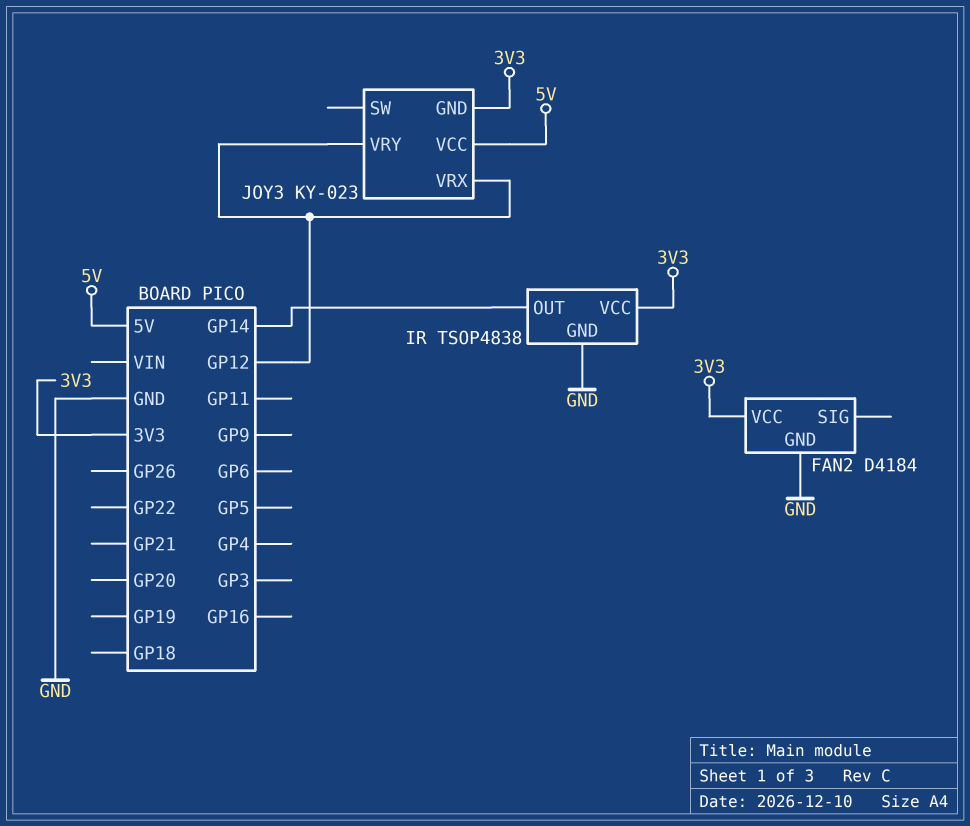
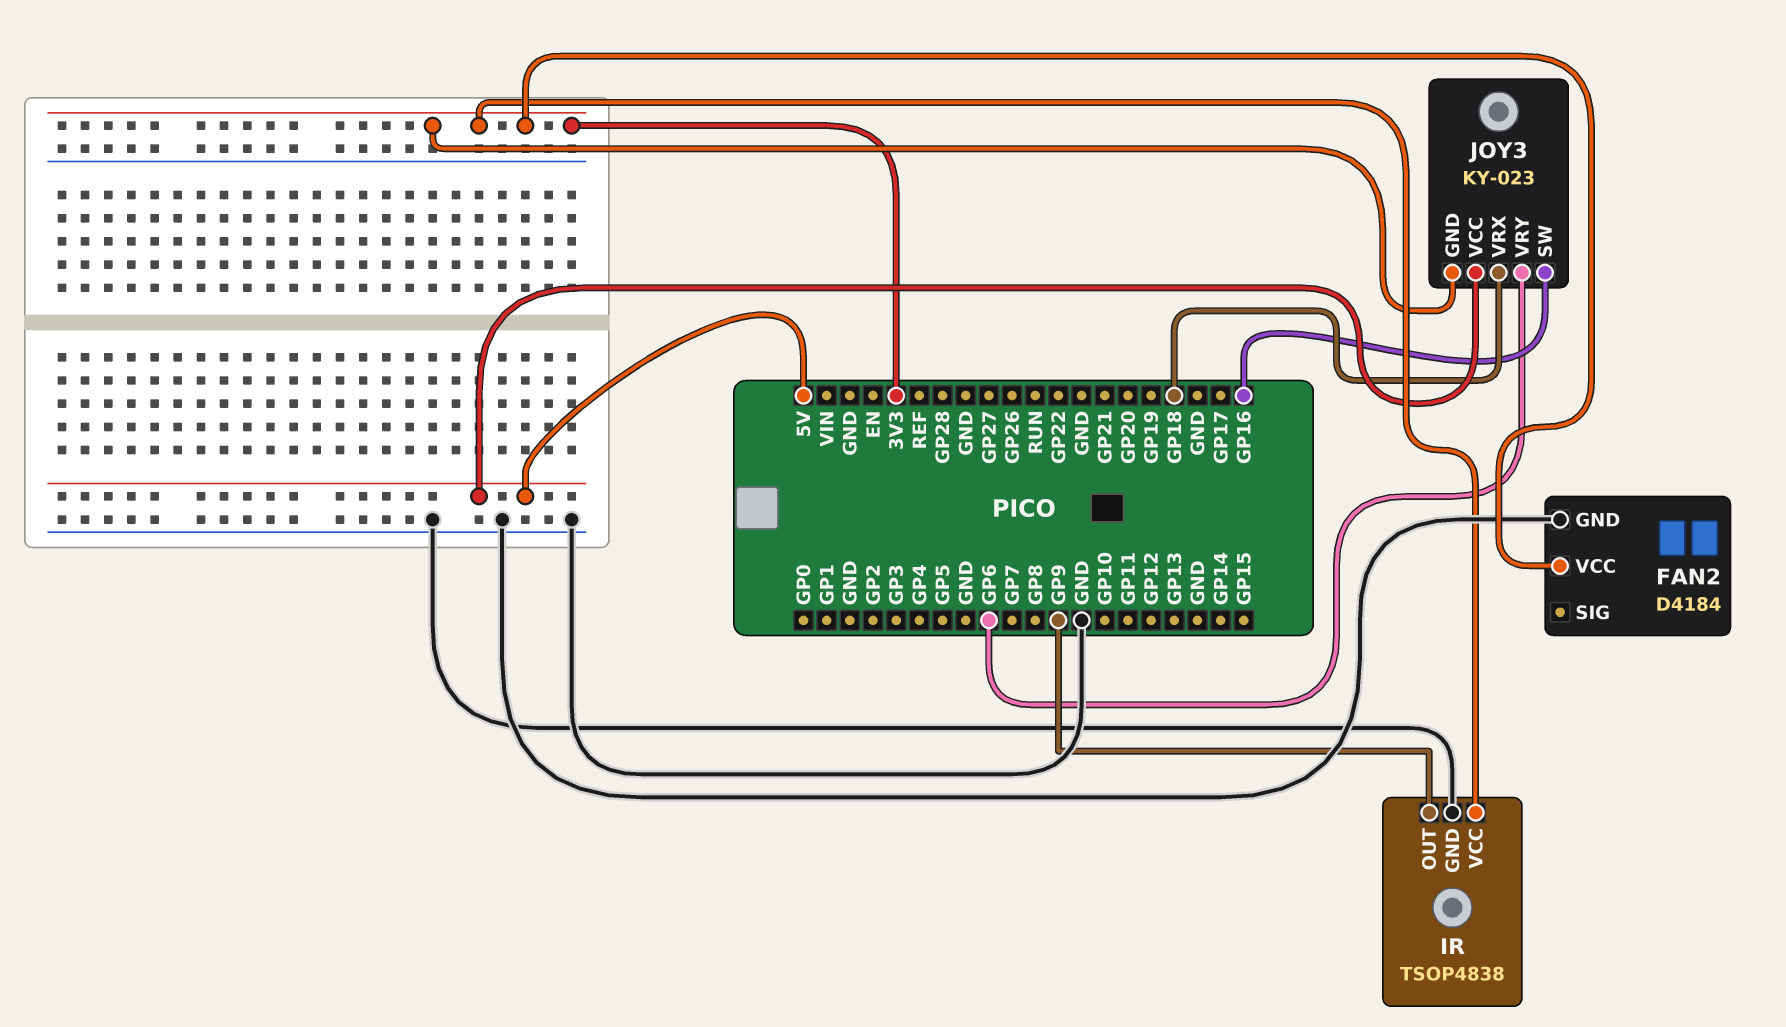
IR pin OUT: GP14 -> GP9
JOY3 pin SW: none -> GP16
JOY3 pin VRX: GP12 -> GP18
JOY3 pin VRY: GP12 -> GP6

